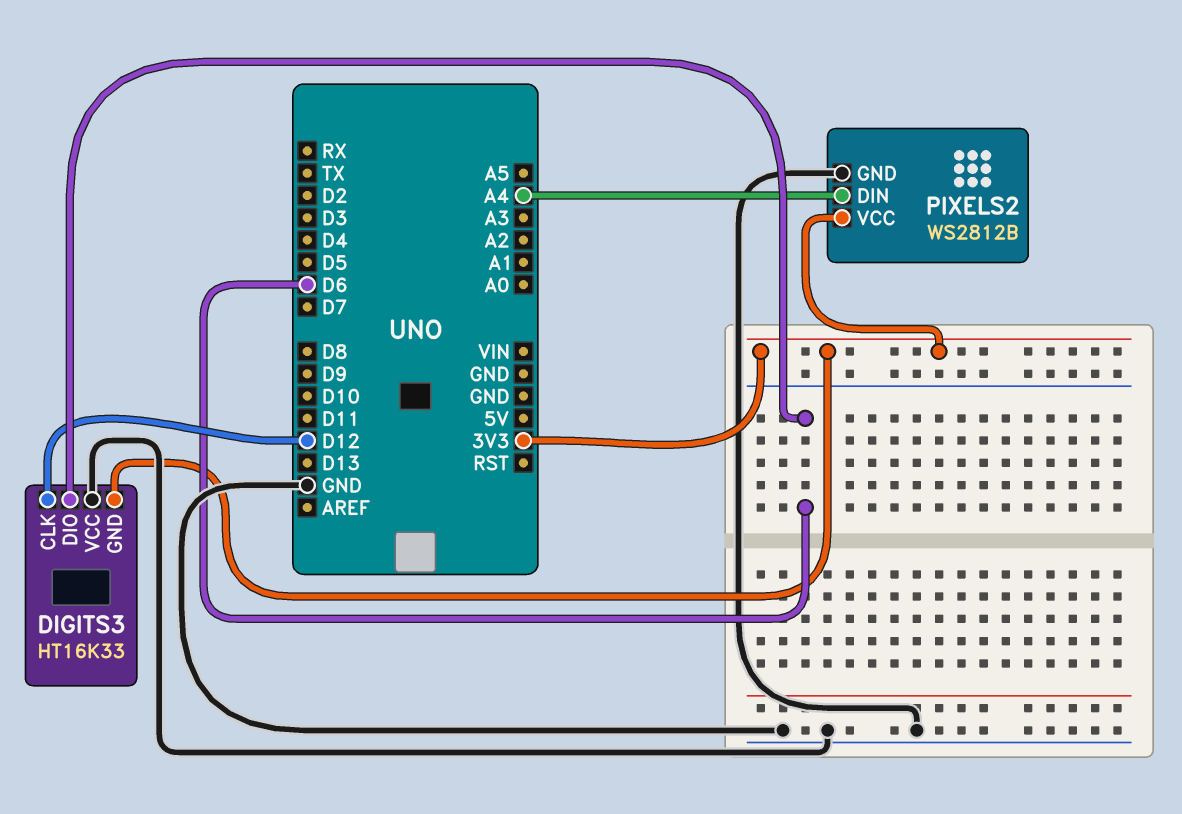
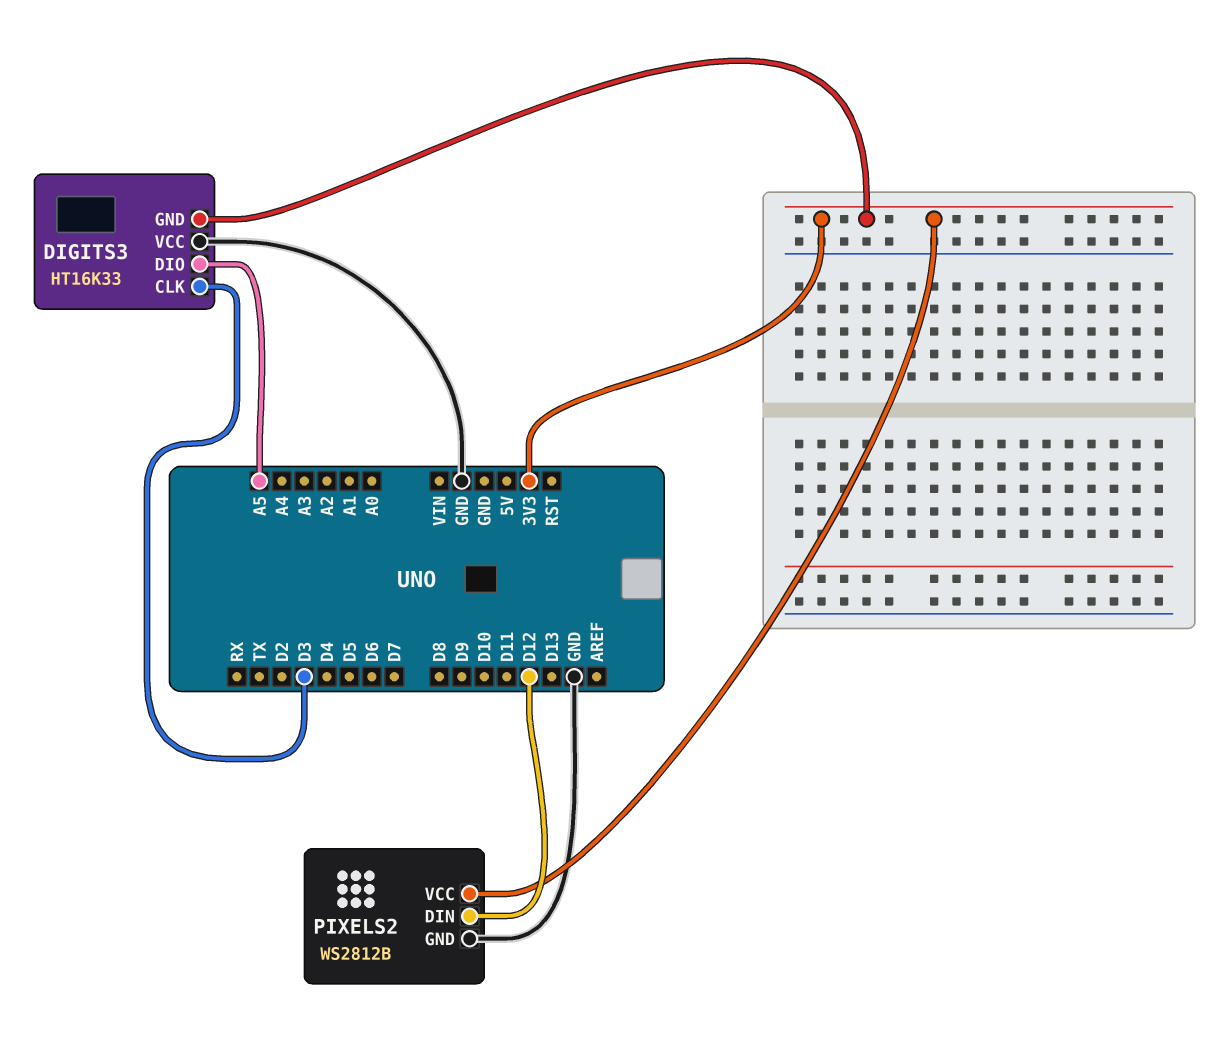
DIGITS3 pin CLK: D12 -> D3
DIGITS3 pin DIO: D6 -> A5
PIXELS2 pin DIN: A4 -> D12

